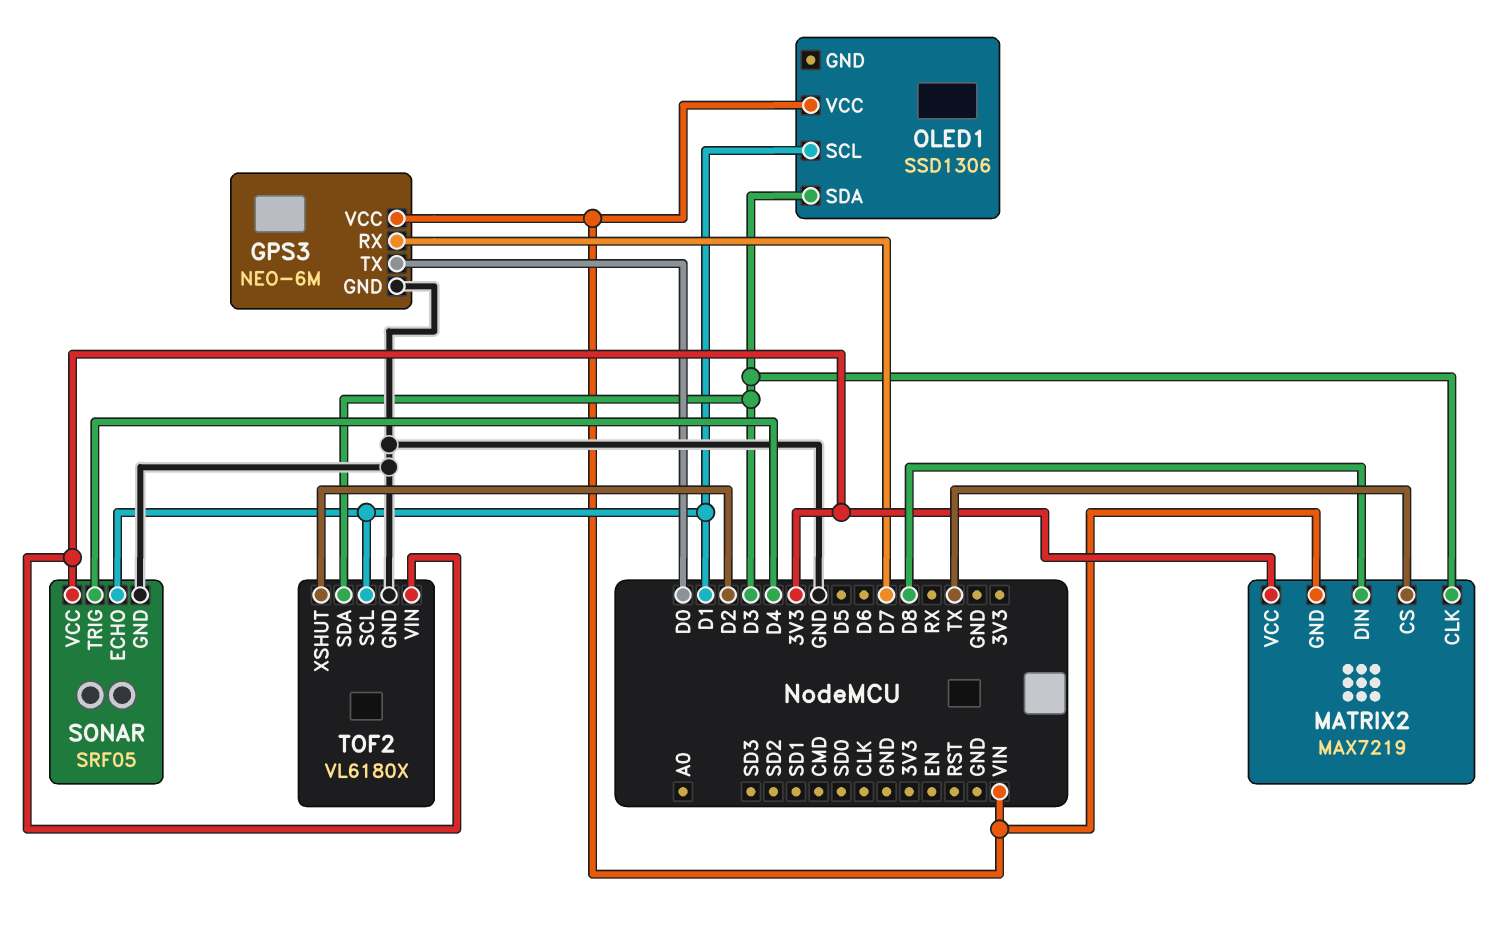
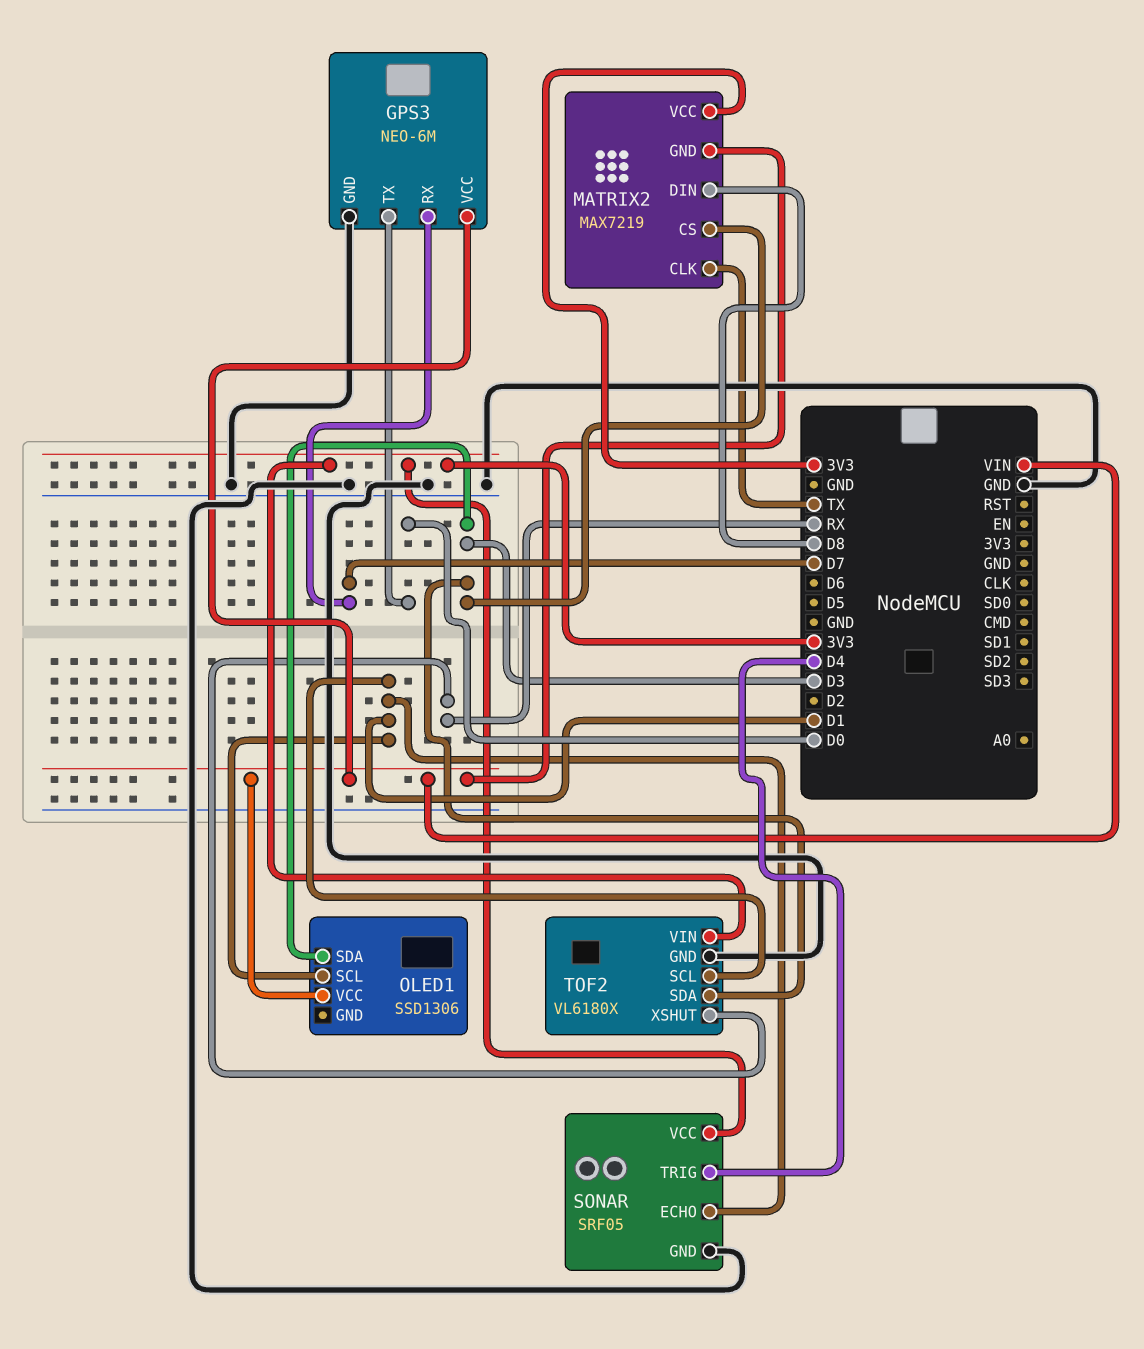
MATRIX2 pin CLK: D3 -> TX
MATRIX2 pin CS: TX -> D3
TOF2 pin XSHUT: D2 -> RX

